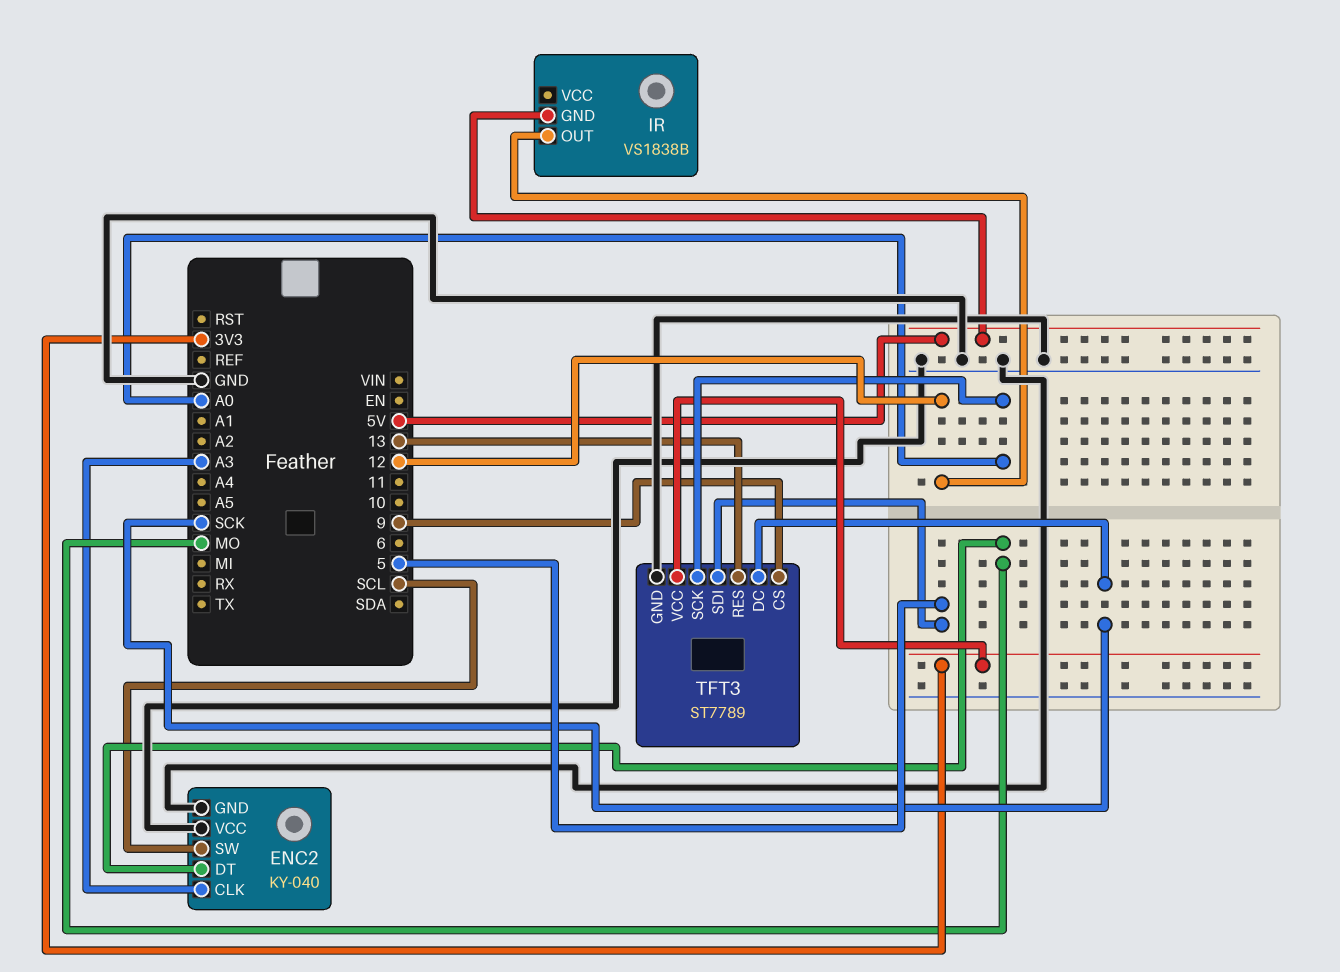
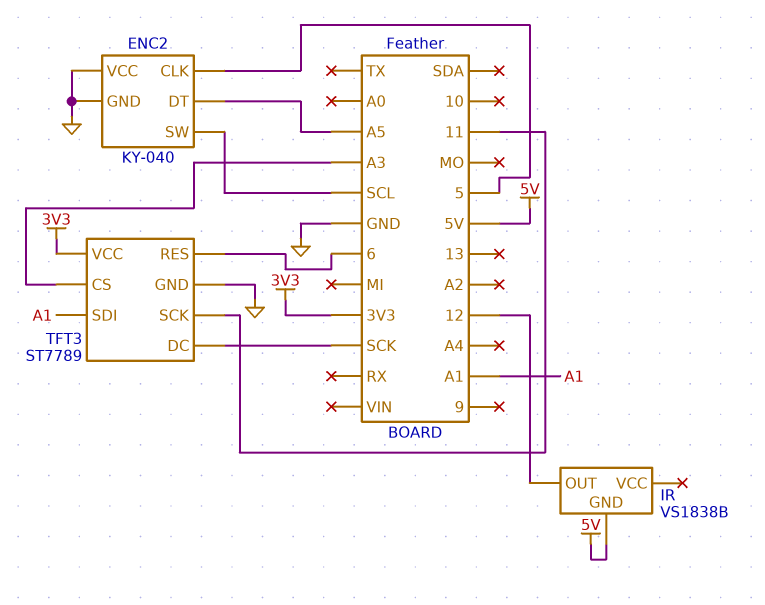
ENC2 pin CLK: A3 -> 5
ENC2 pin DT: MO -> A5
TFT3 pin CS: 9 -> A3
TFT3 pin RES: 13 -> 6
TFT3 pin SCK: A0 -> 11
TFT3 pin SDI: 5 -> A1

